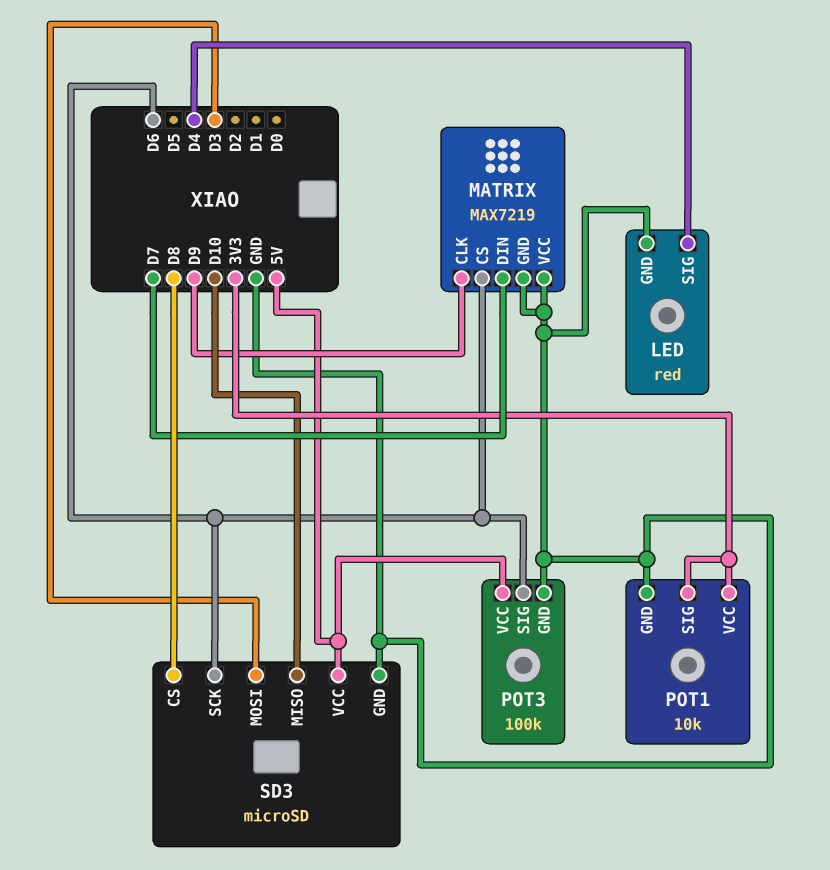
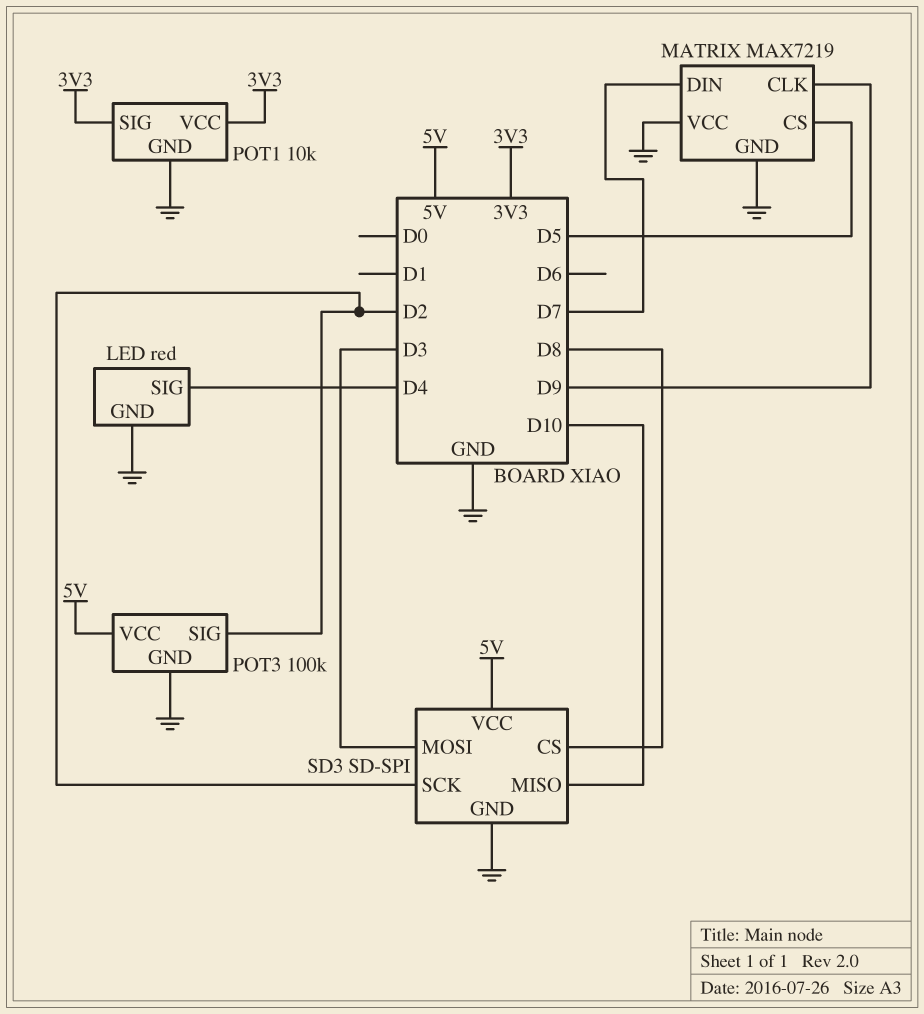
MATRIX pin CS: D6 -> D5
POT3 pin SIG: D6 -> D2
SD3: microSD -> SD-SPI
SD3 pin SCK: D6 -> D2

